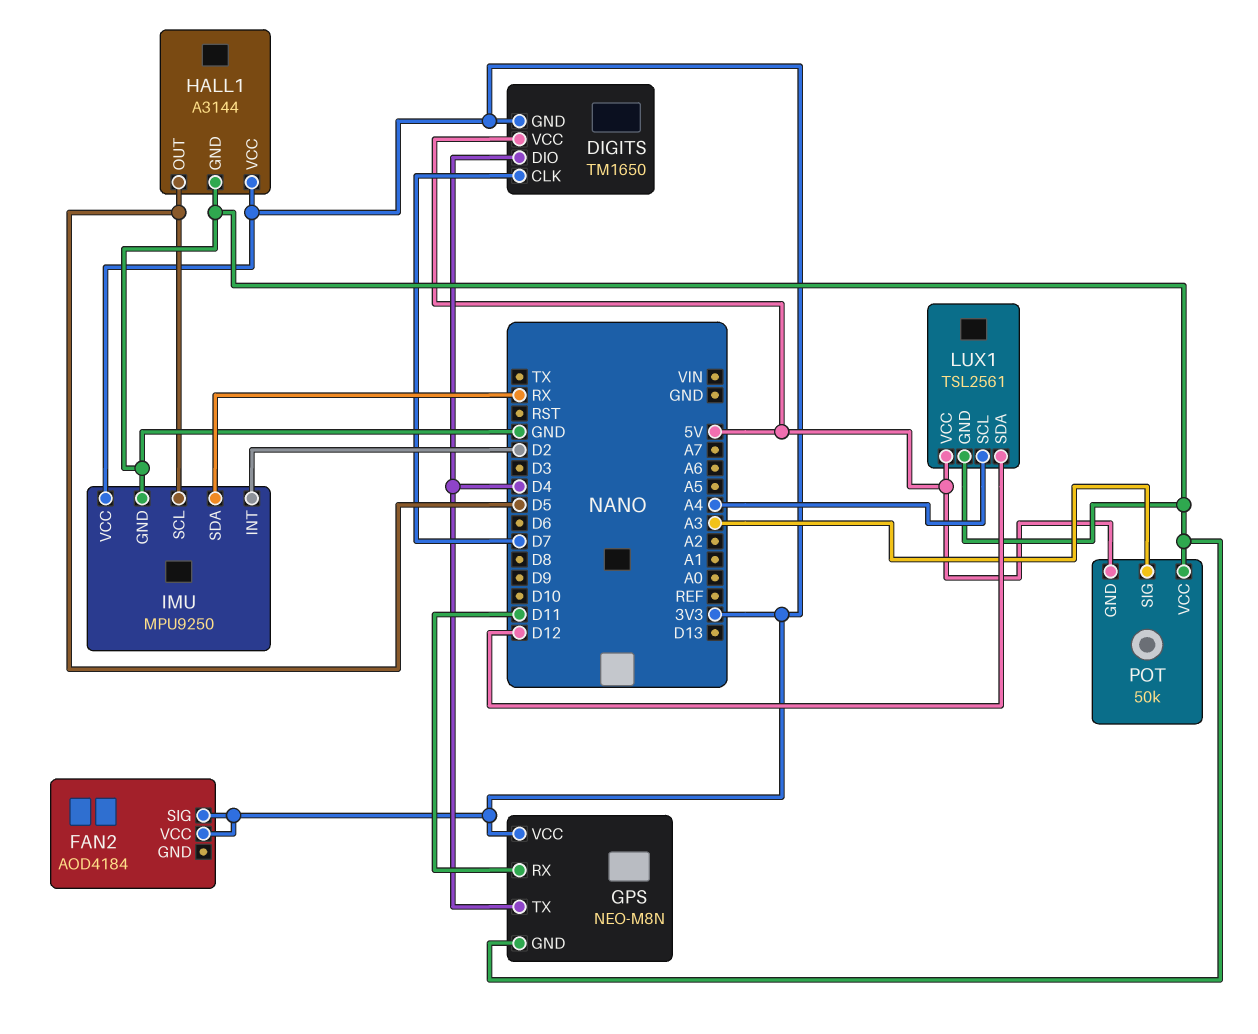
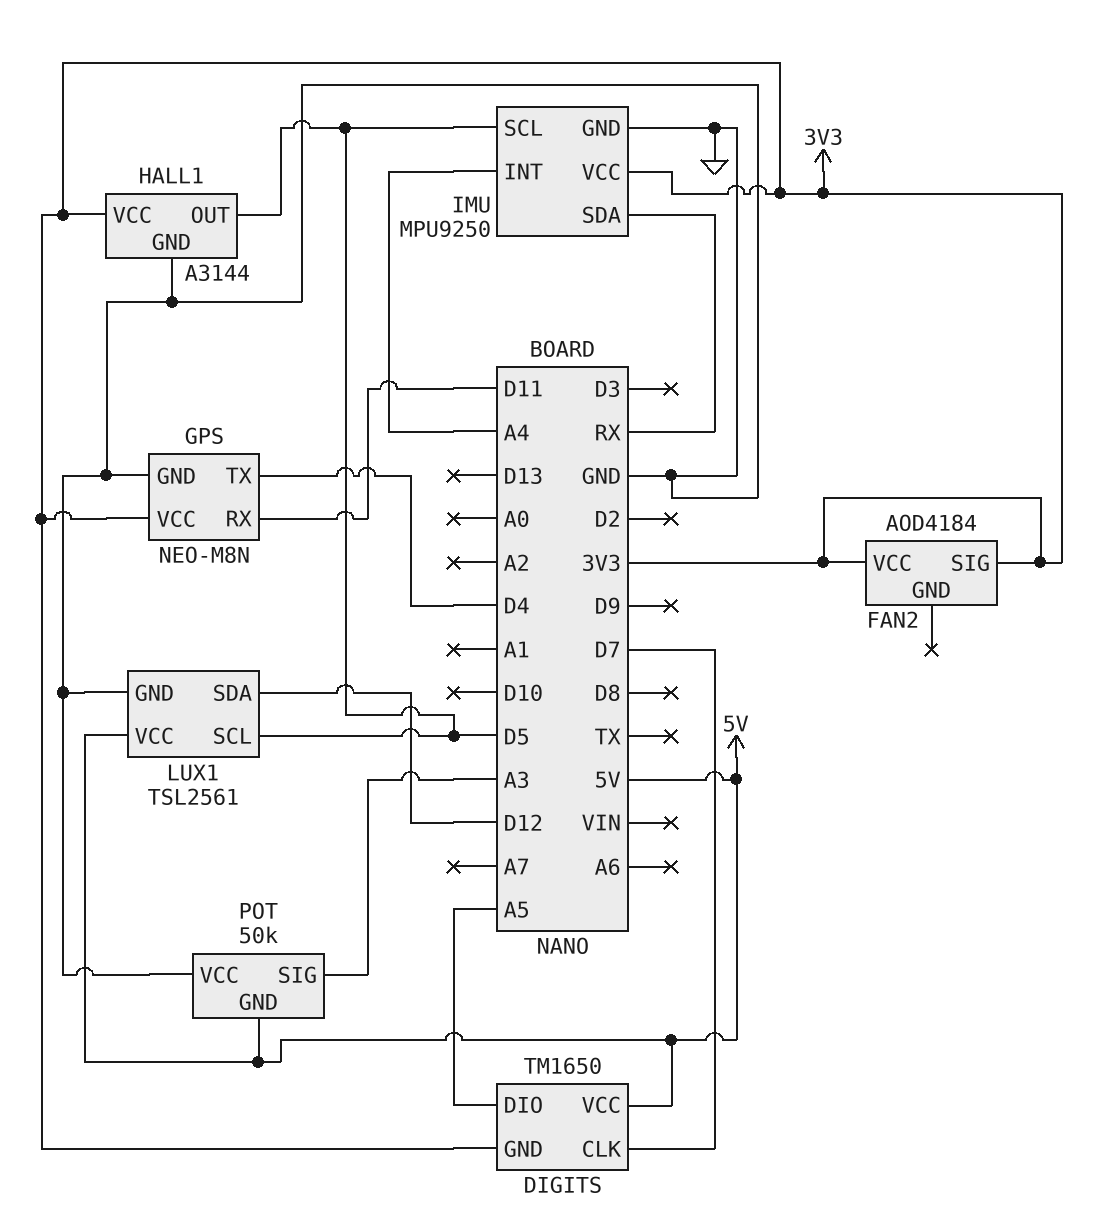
DIGITS pin DIO: D4 -> A5
IMU pin INT: D2 -> A4
LUX1 pin SCL: A4 -> D5

